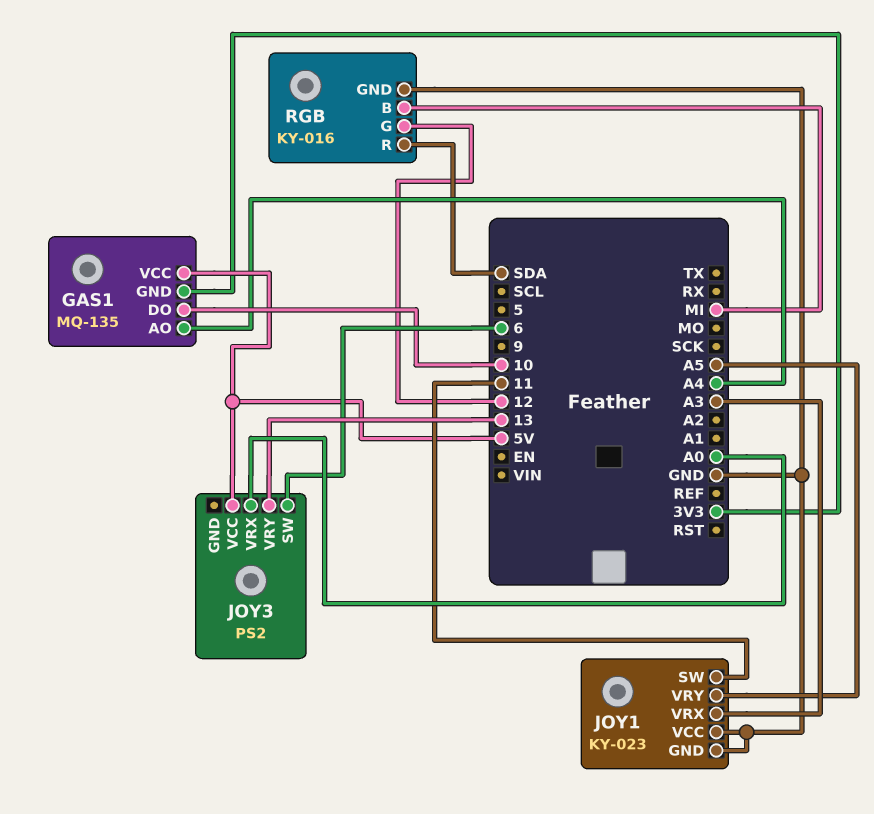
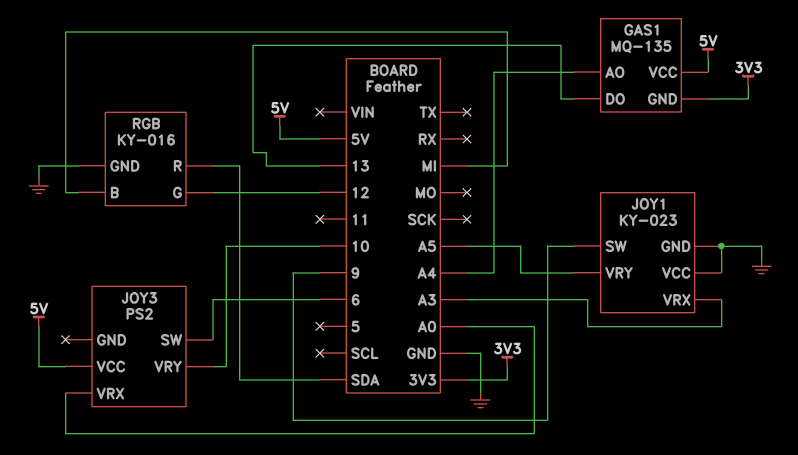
GAS1 pin DO: 10 -> 13
JOY1 pin SW: 11 -> 9
JOY3 pin VRY: 13 -> 10

